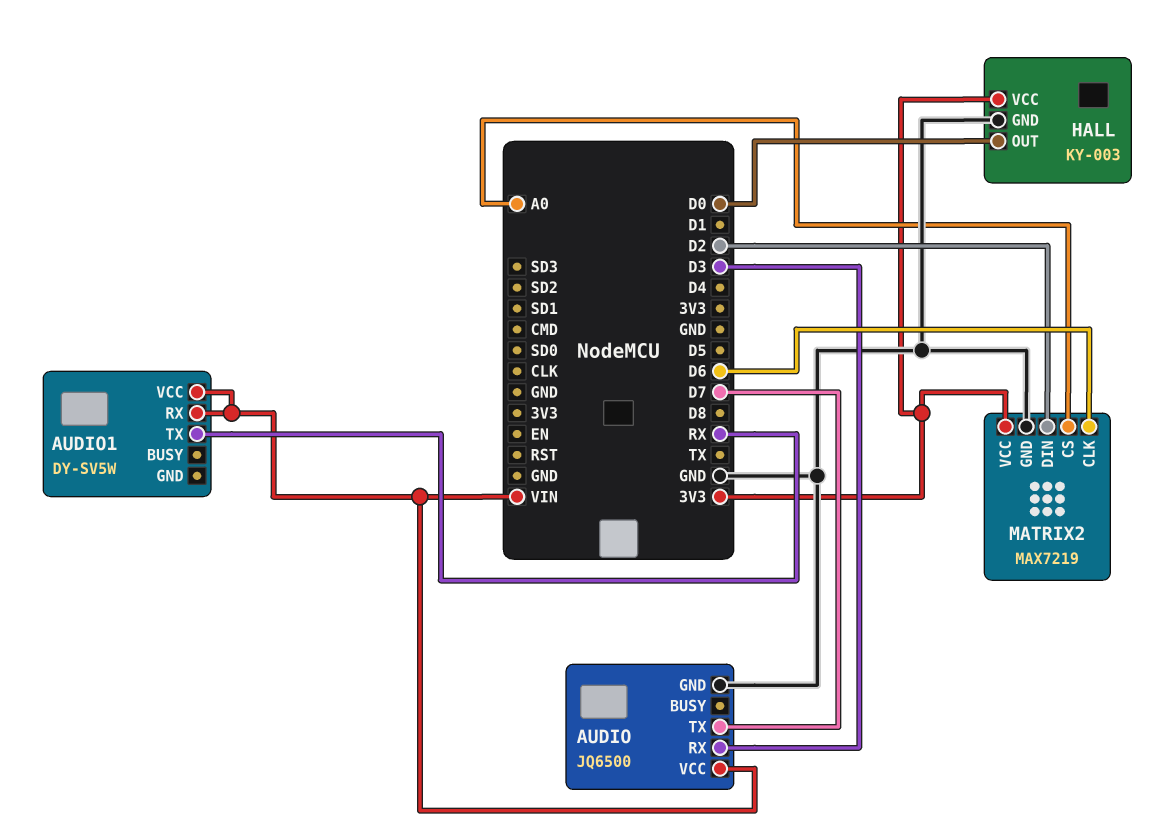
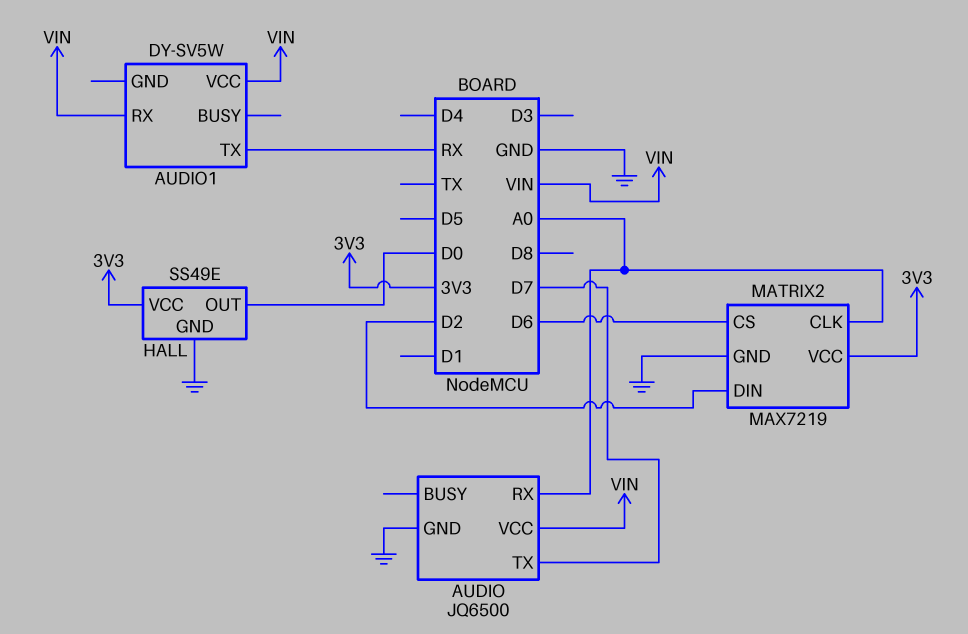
AUDIO pin RX: D3 -> A0
HALL: KY-003 -> SS49E
MATRIX2 pin CLK: D6 -> A0
MATRIX2 pin CS: A0 -> D6

